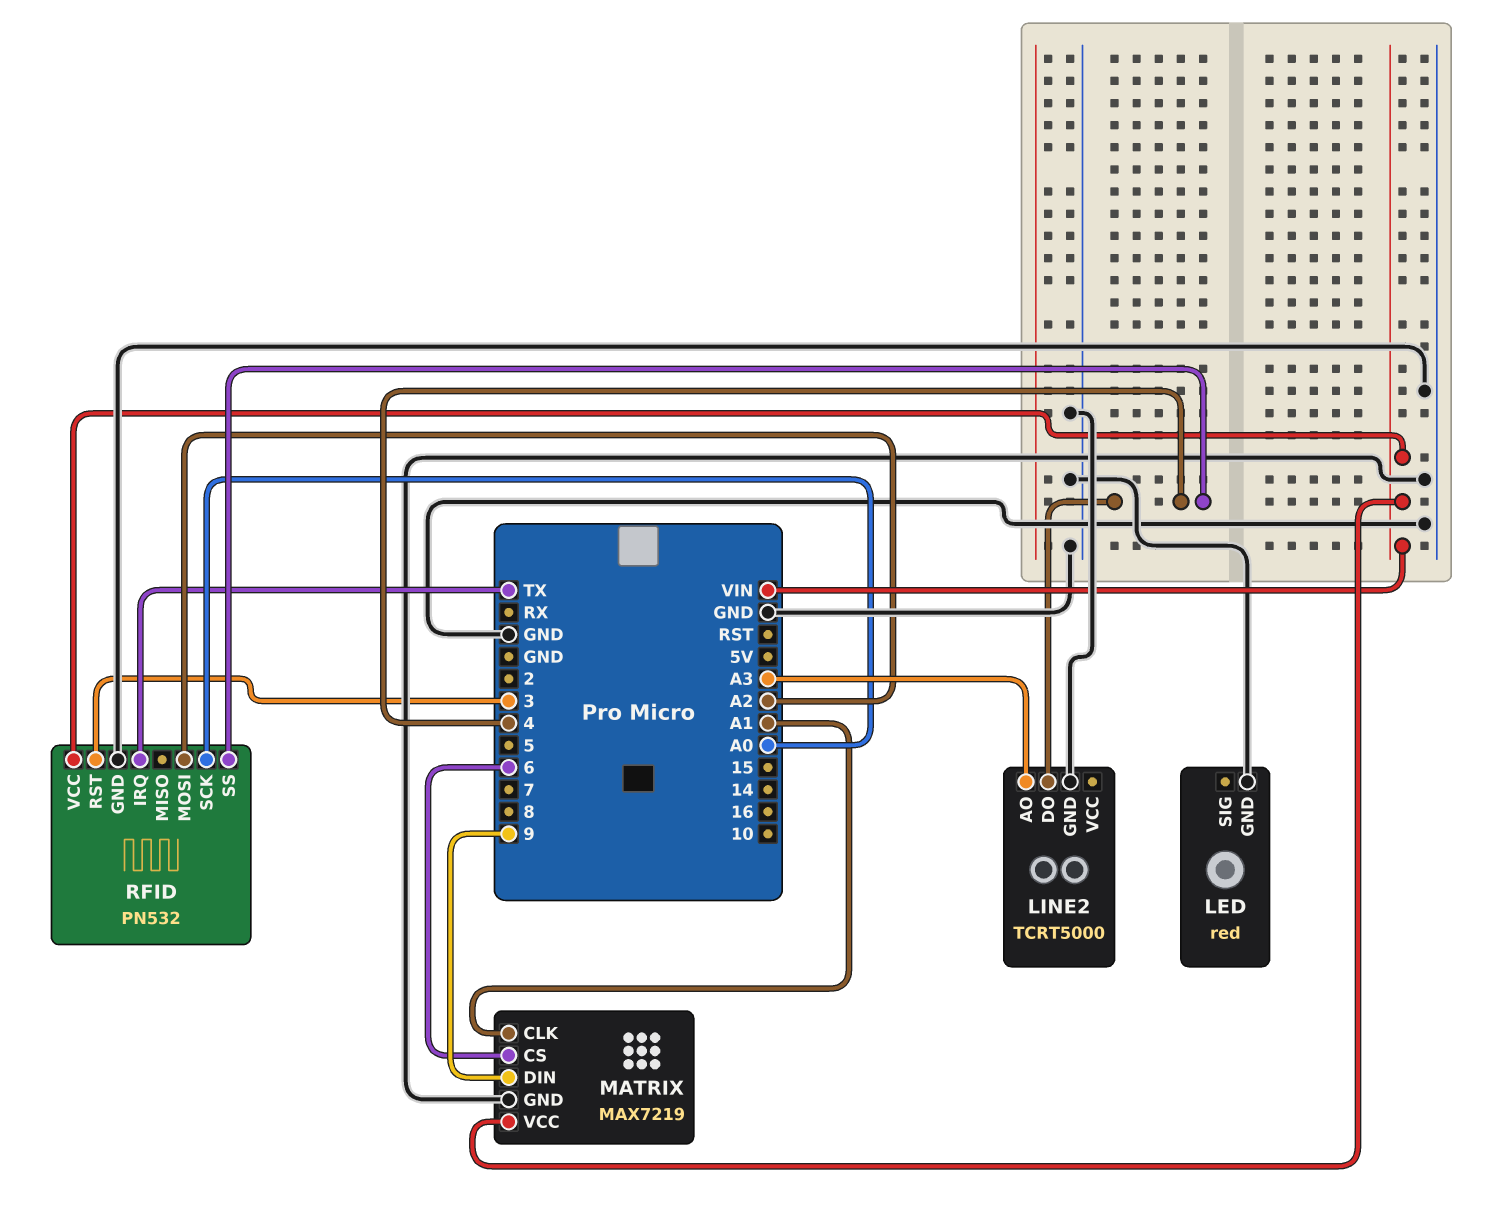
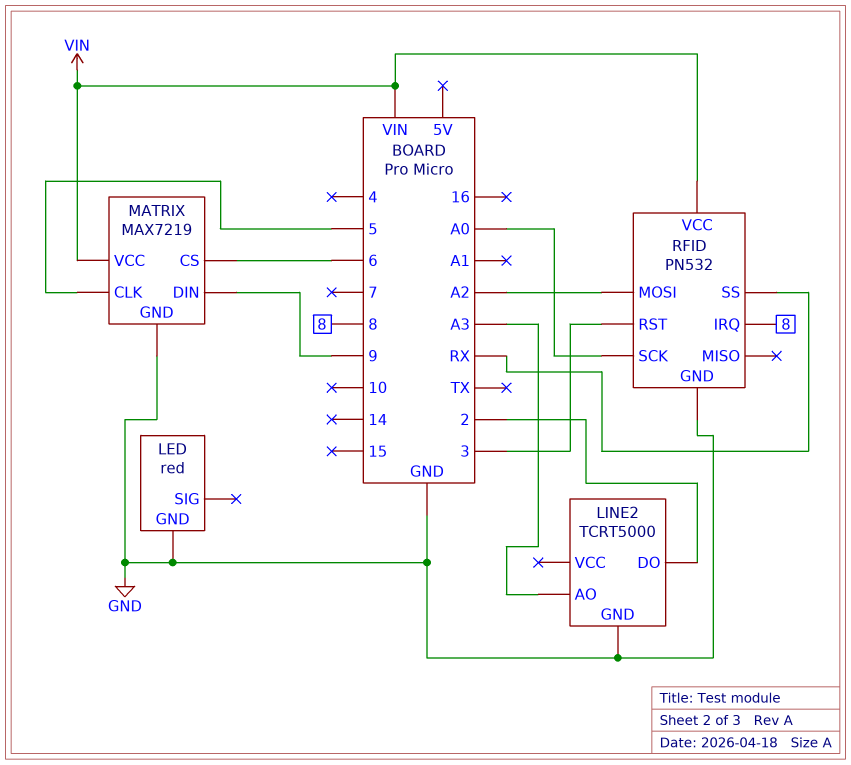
LINE2 pin DO: 4 -> 2
MATRIX pin CLK: A1 -> 5
RFID pin IRQ: TX -> 8
RFID pin SS: 4 -> RX

